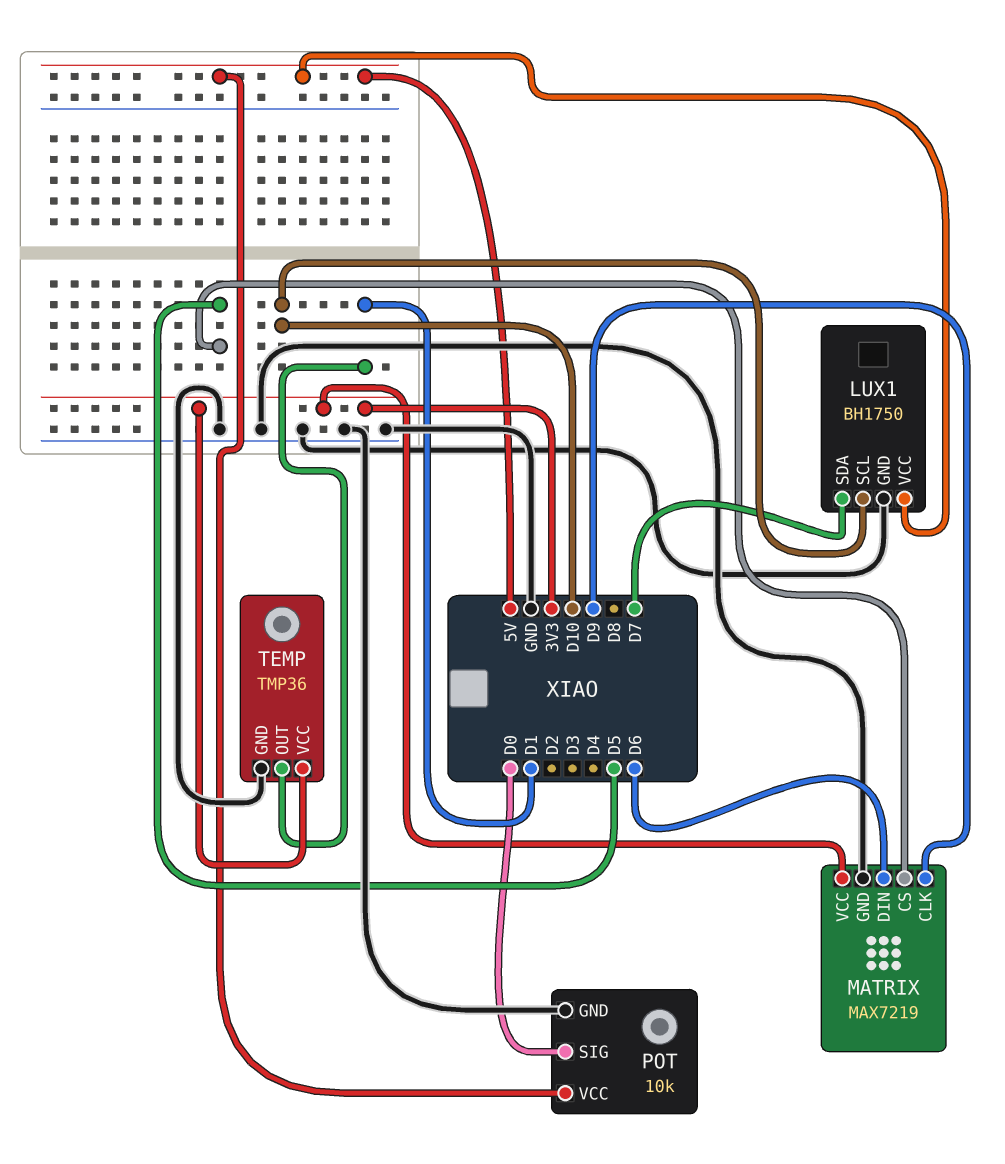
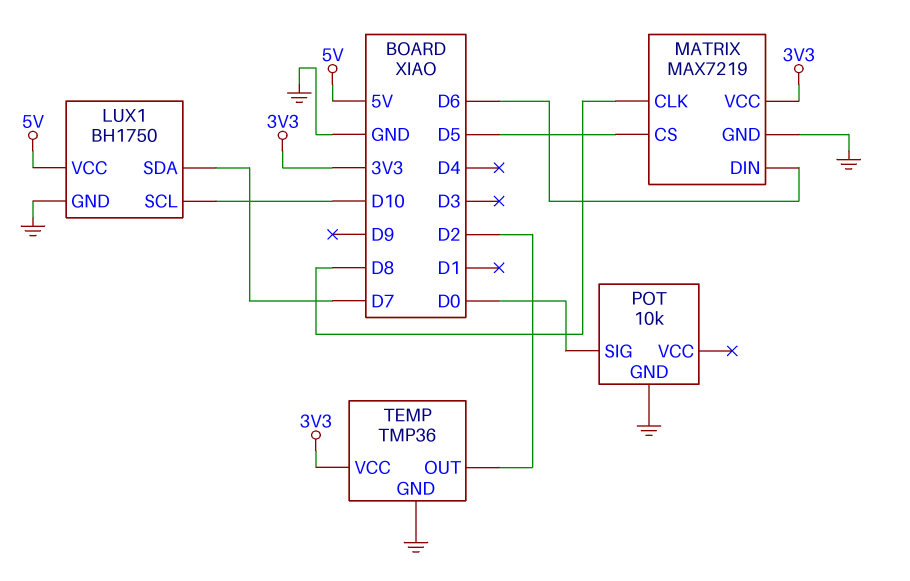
MATRIX pin CLK: D9 -> D8
POT pin VCC: 5V -> none
TEMP pin OUT: D1 -> D2

